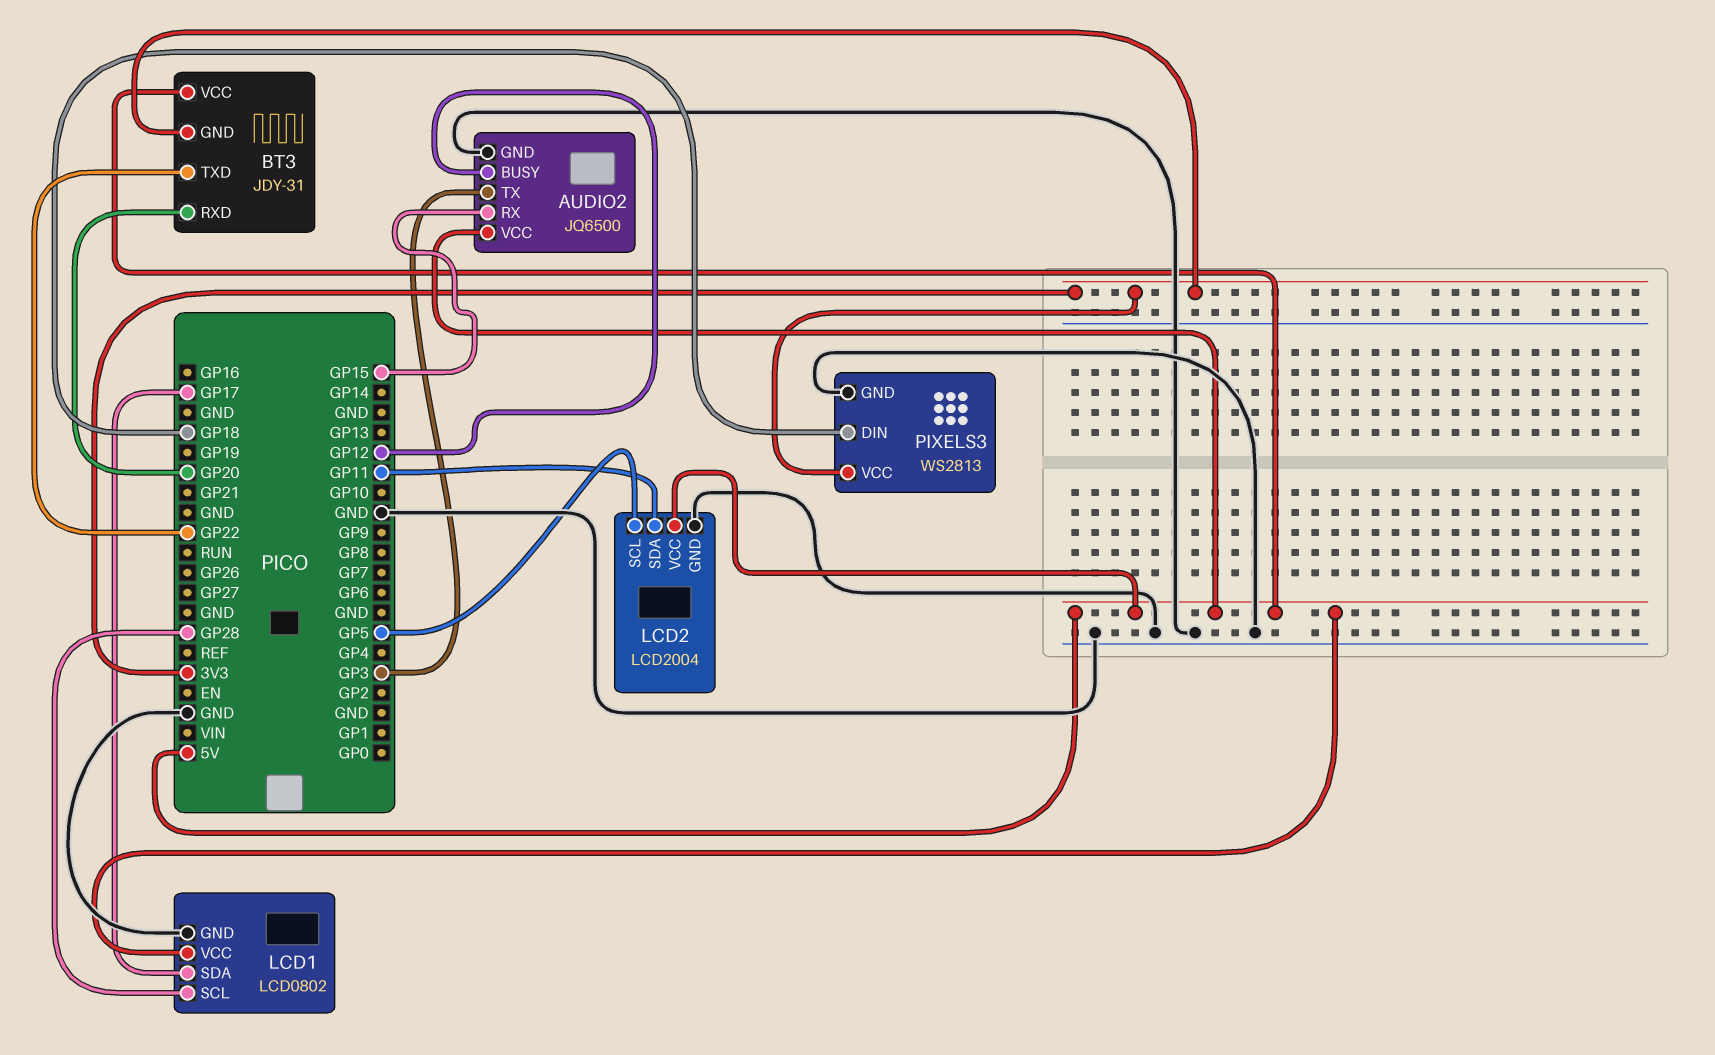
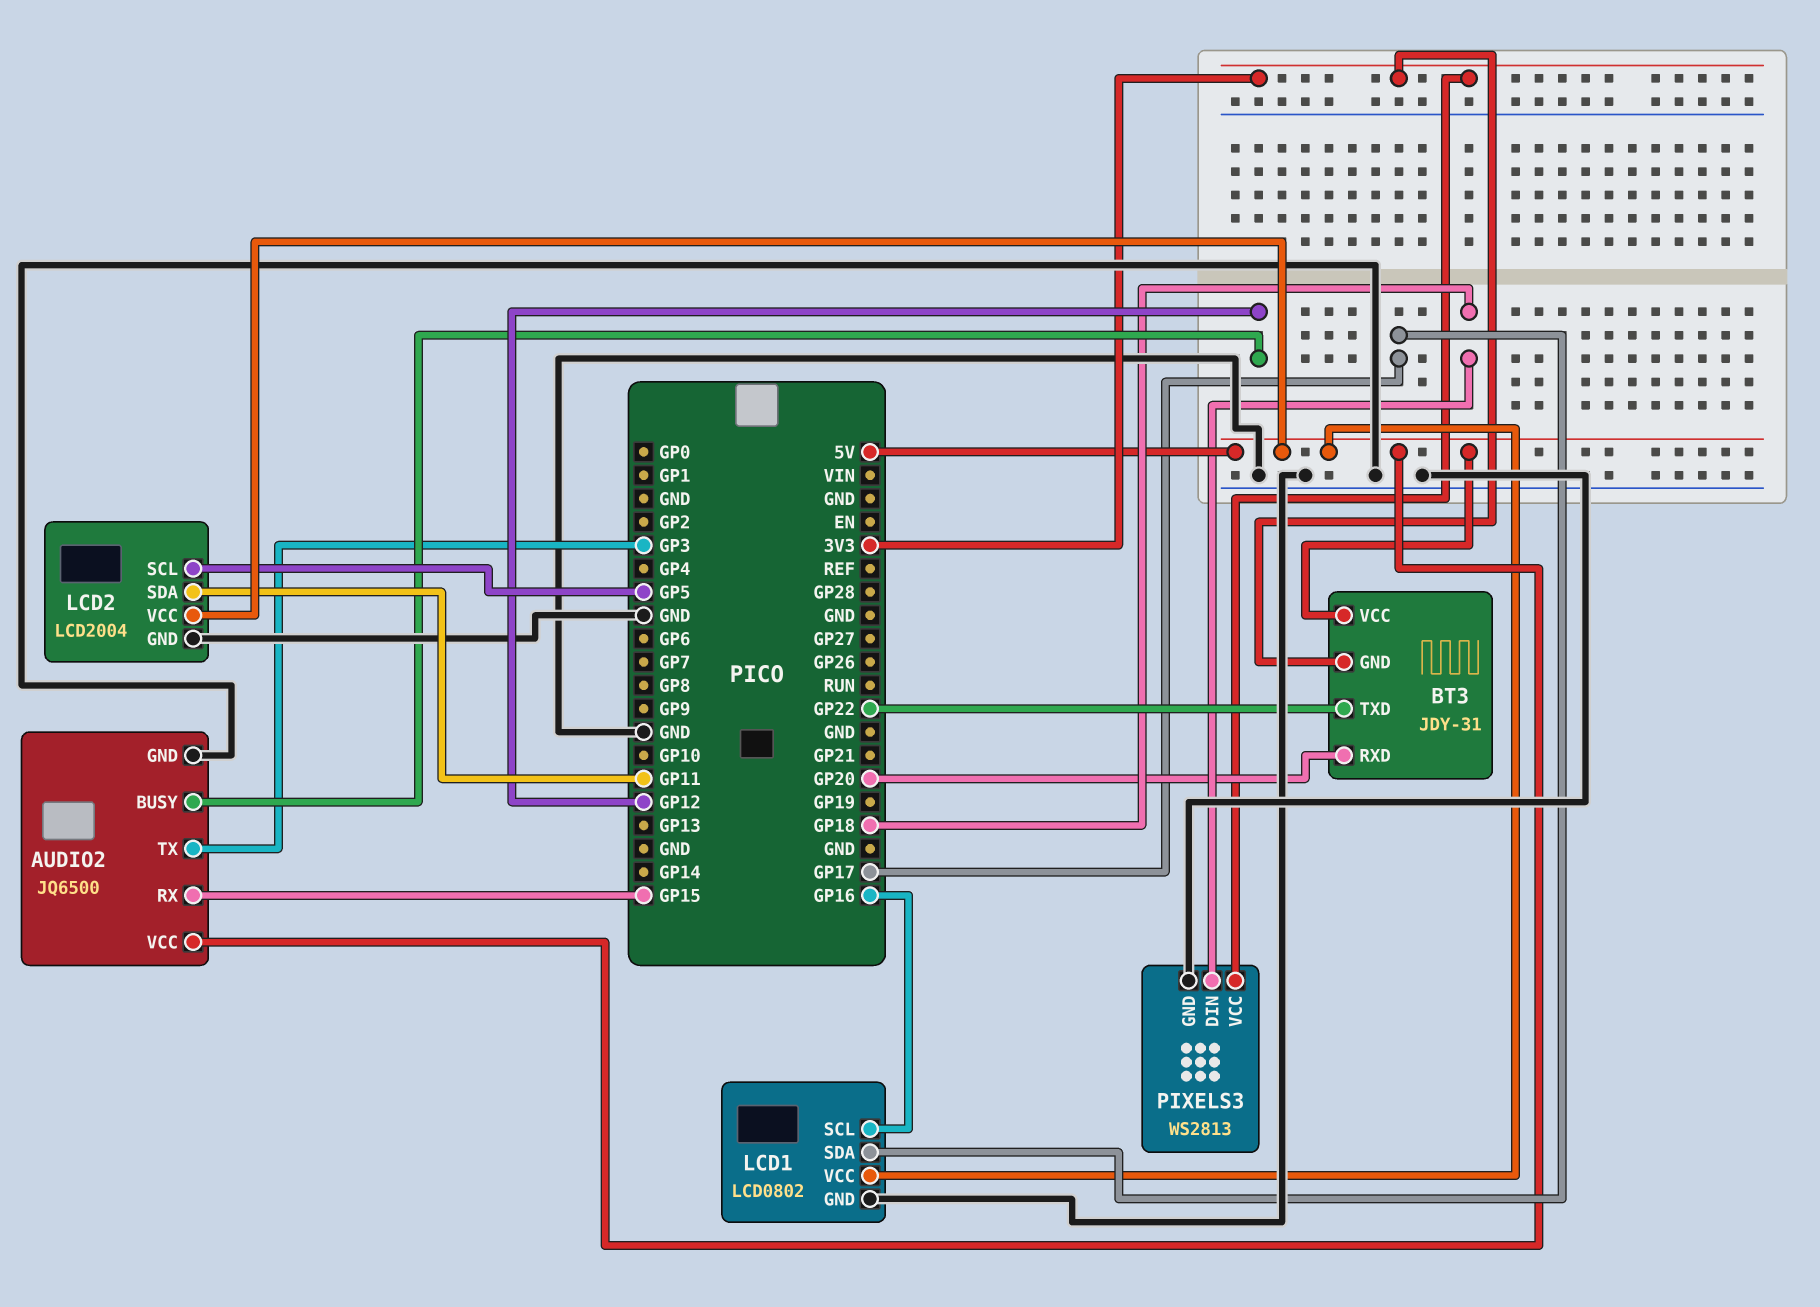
LCD1 pin SCL: GP28 -> GP16

